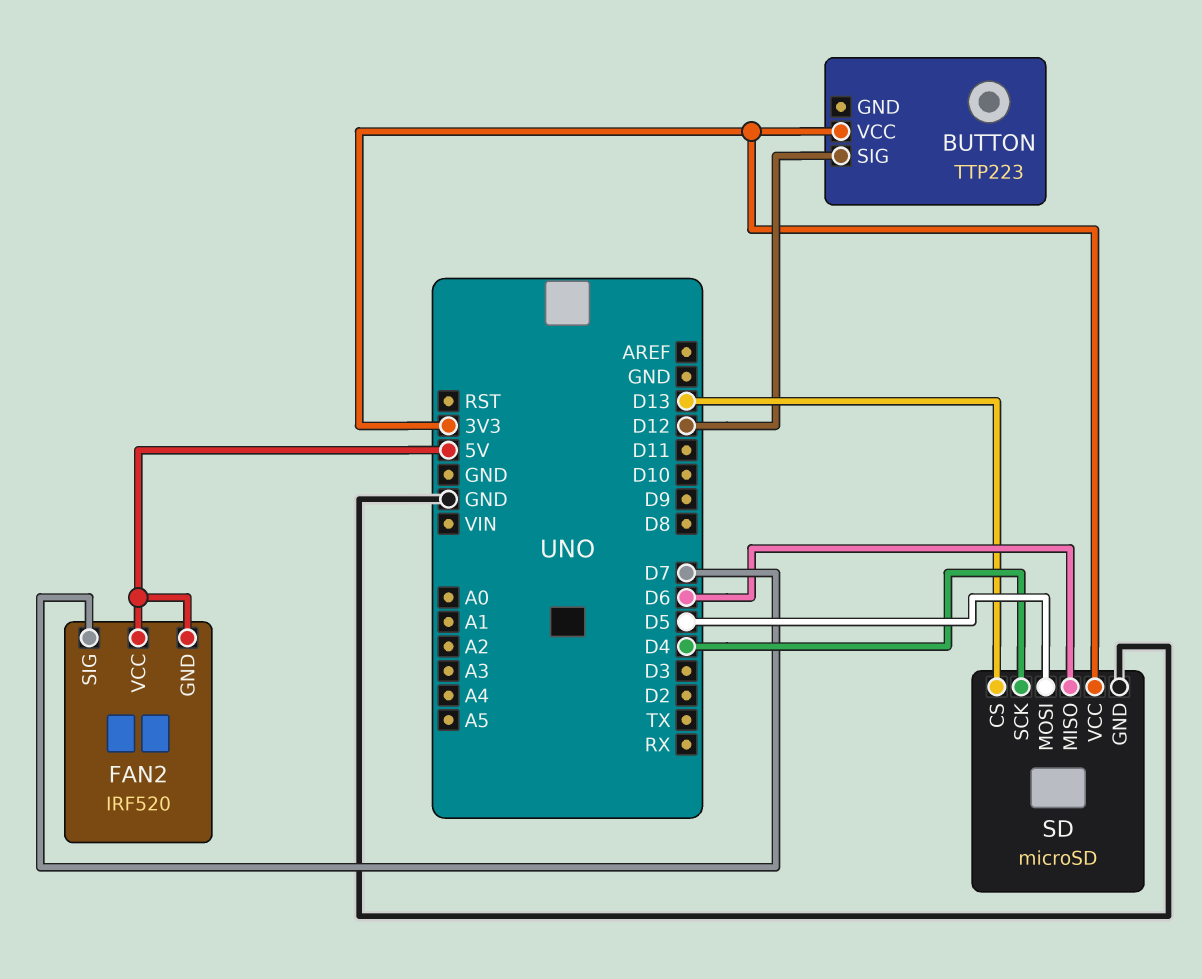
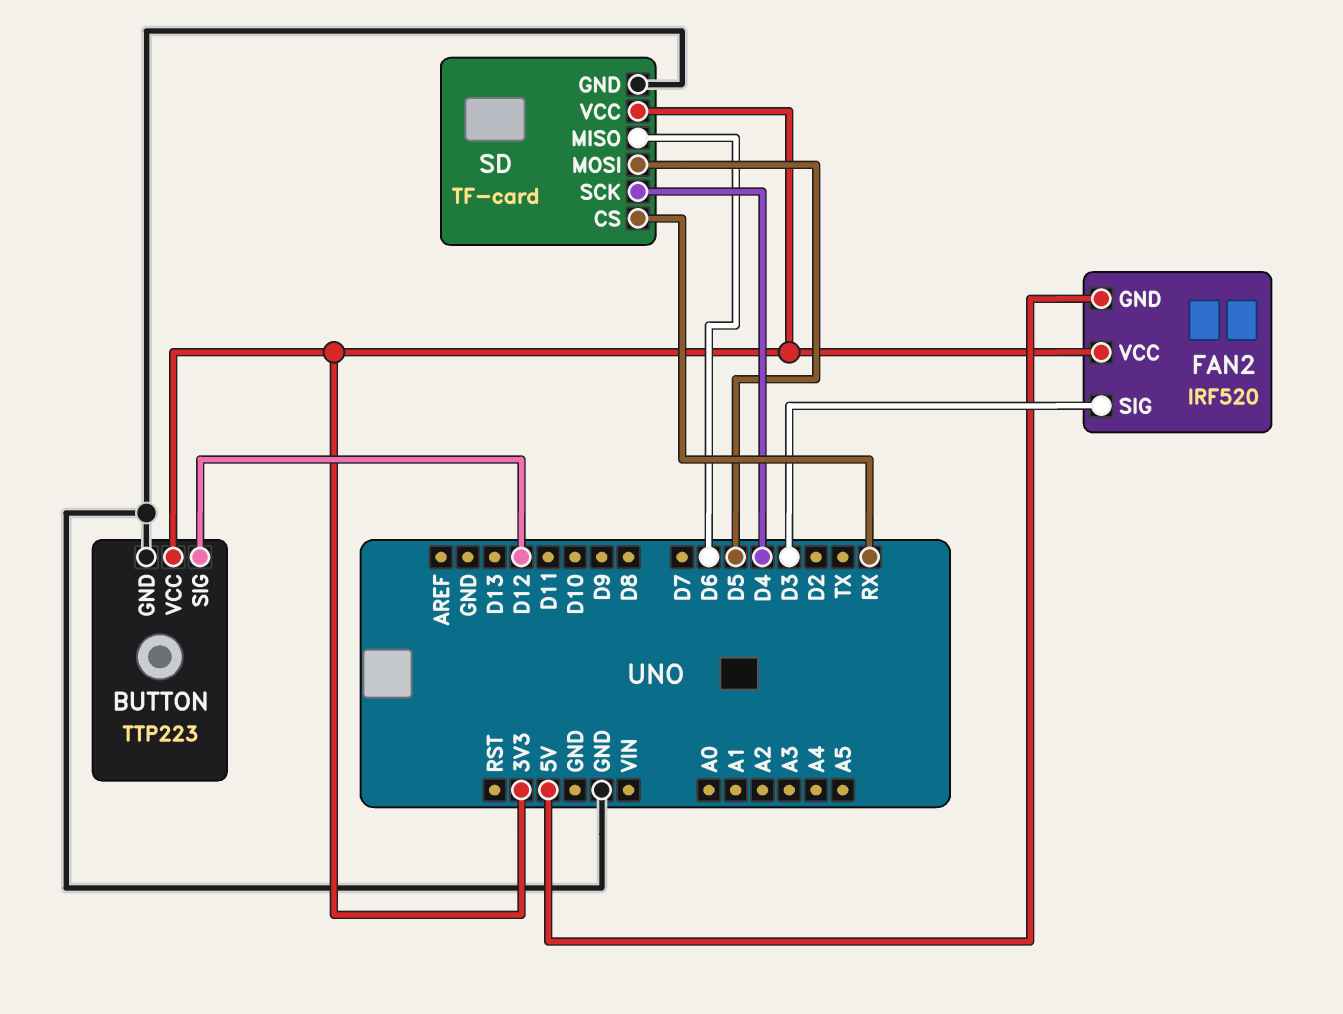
BUTTON pin GND: none -> GND
FAN2 pin SIG: D7 -> D3
FAN2 pin VCC: 5V -> 3V3
SD: microSD -> TF-card
SD pin CS: D13 -> RX

